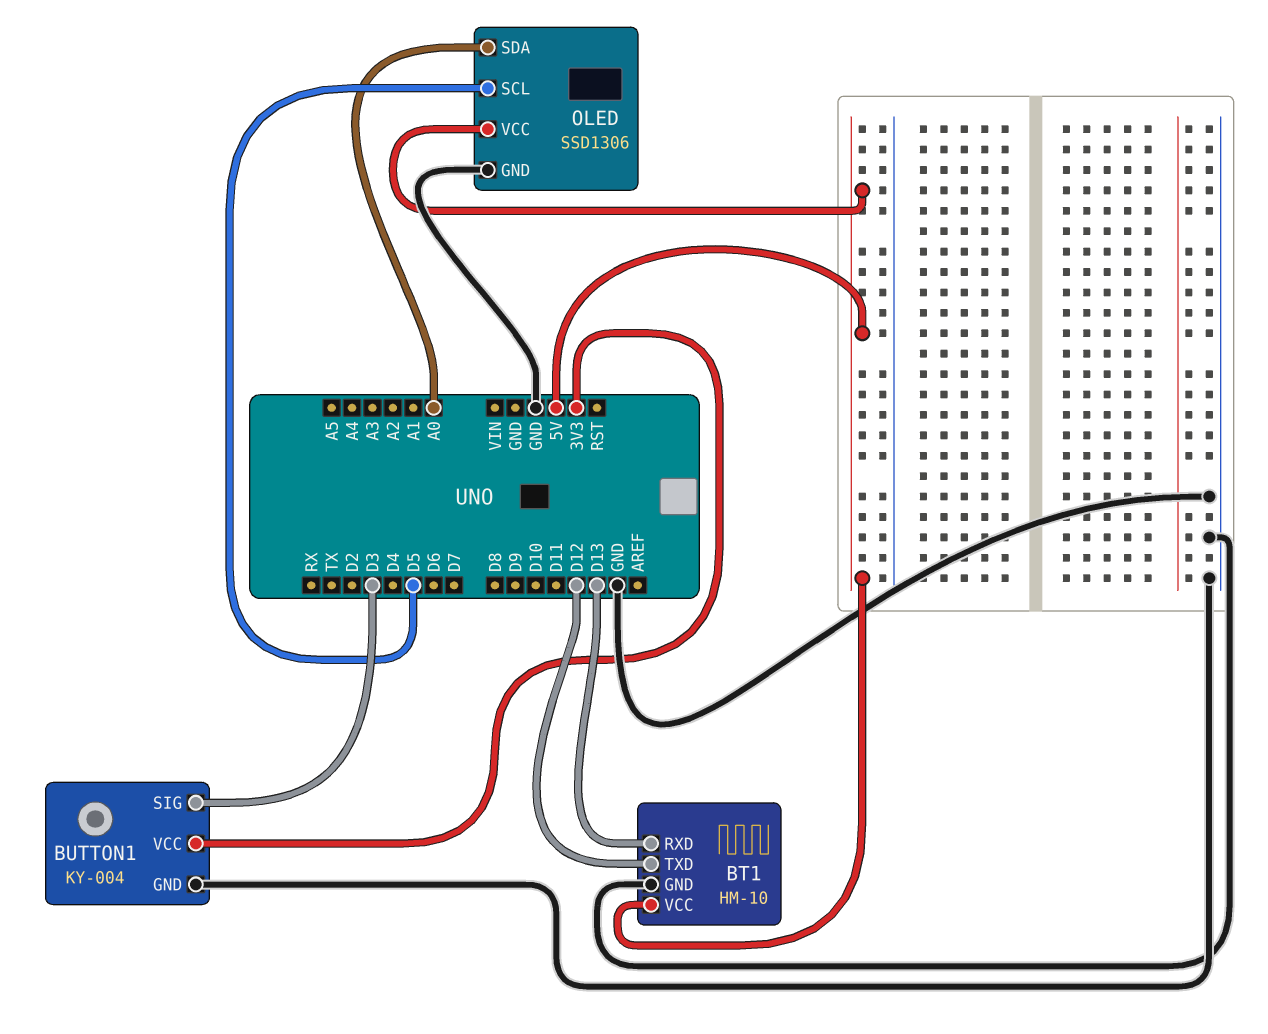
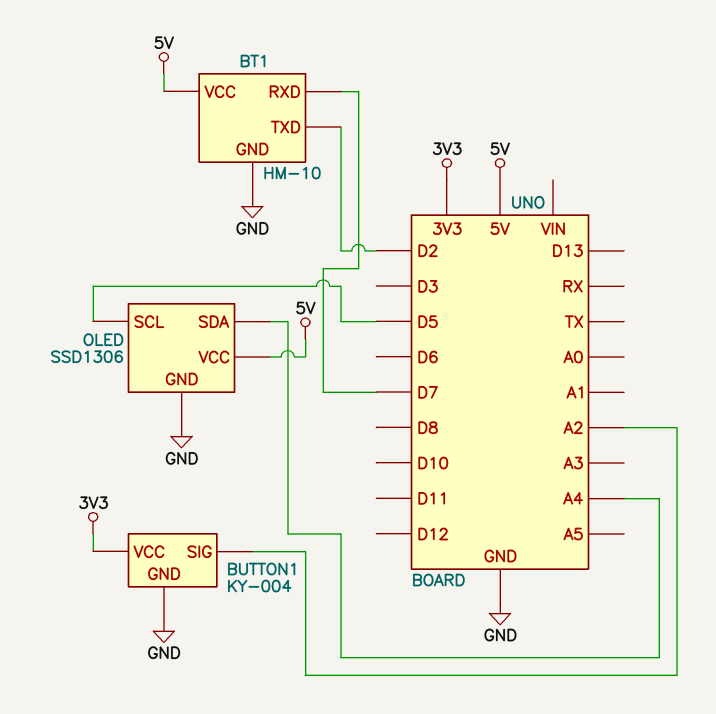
BT1 pin RXD: D13 -> D7
BT1 pin TXD: D12 -> D2
BUTTON1 pin SIG: D3 -> A2
OLED pin SDA: A0 -> A4

